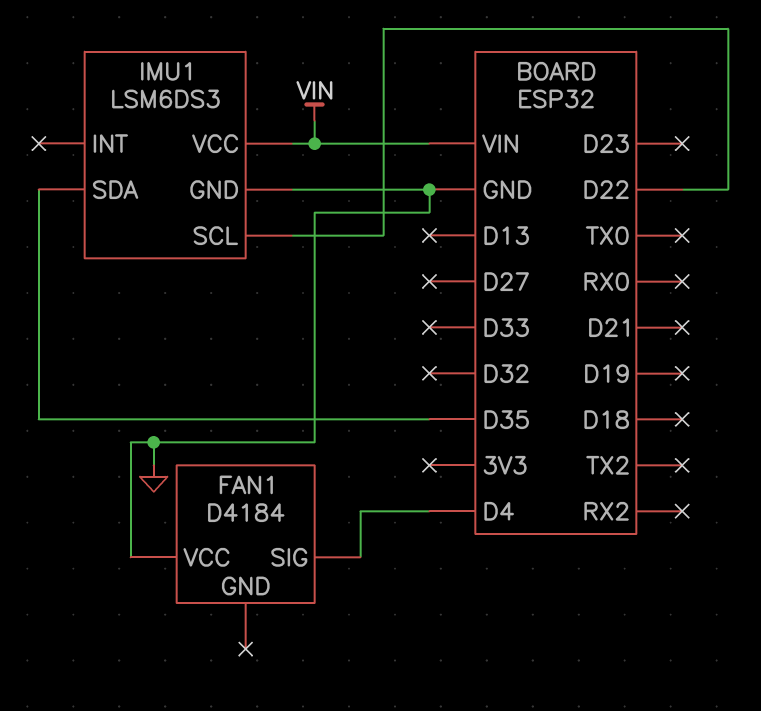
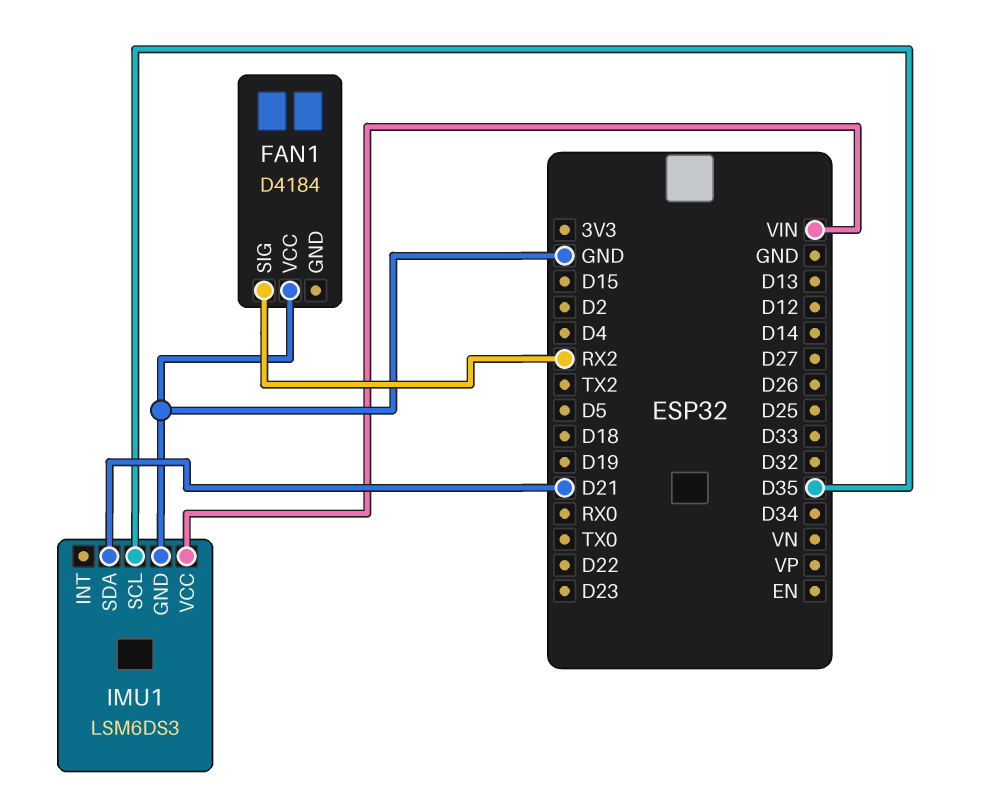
FAN1 pin SIG: D4 -> RX2
IMU1 pin SCL: D22 -> D35
IMU1 pin SDA: D35 -> D21

